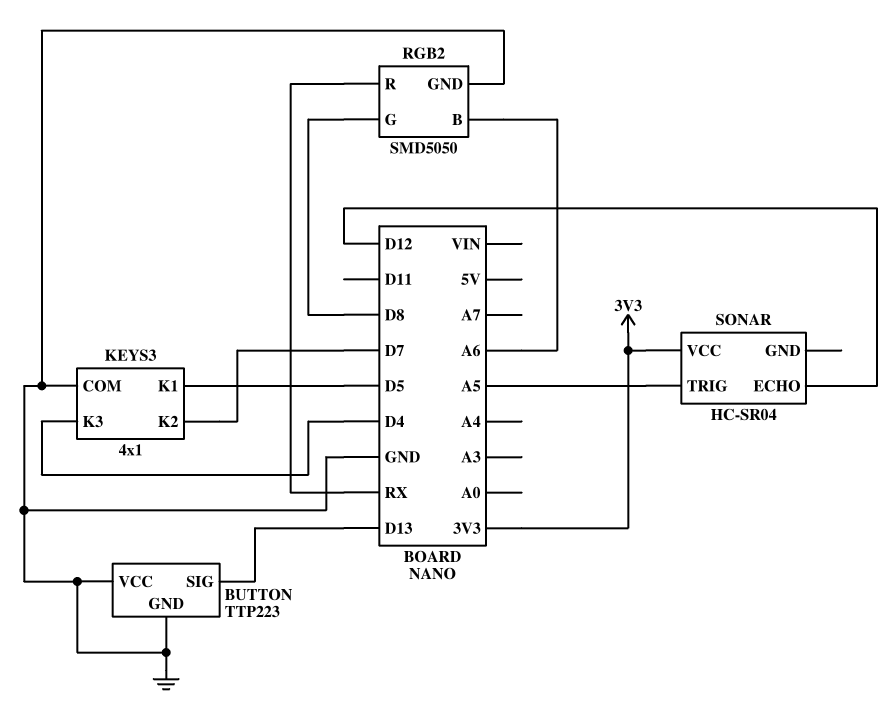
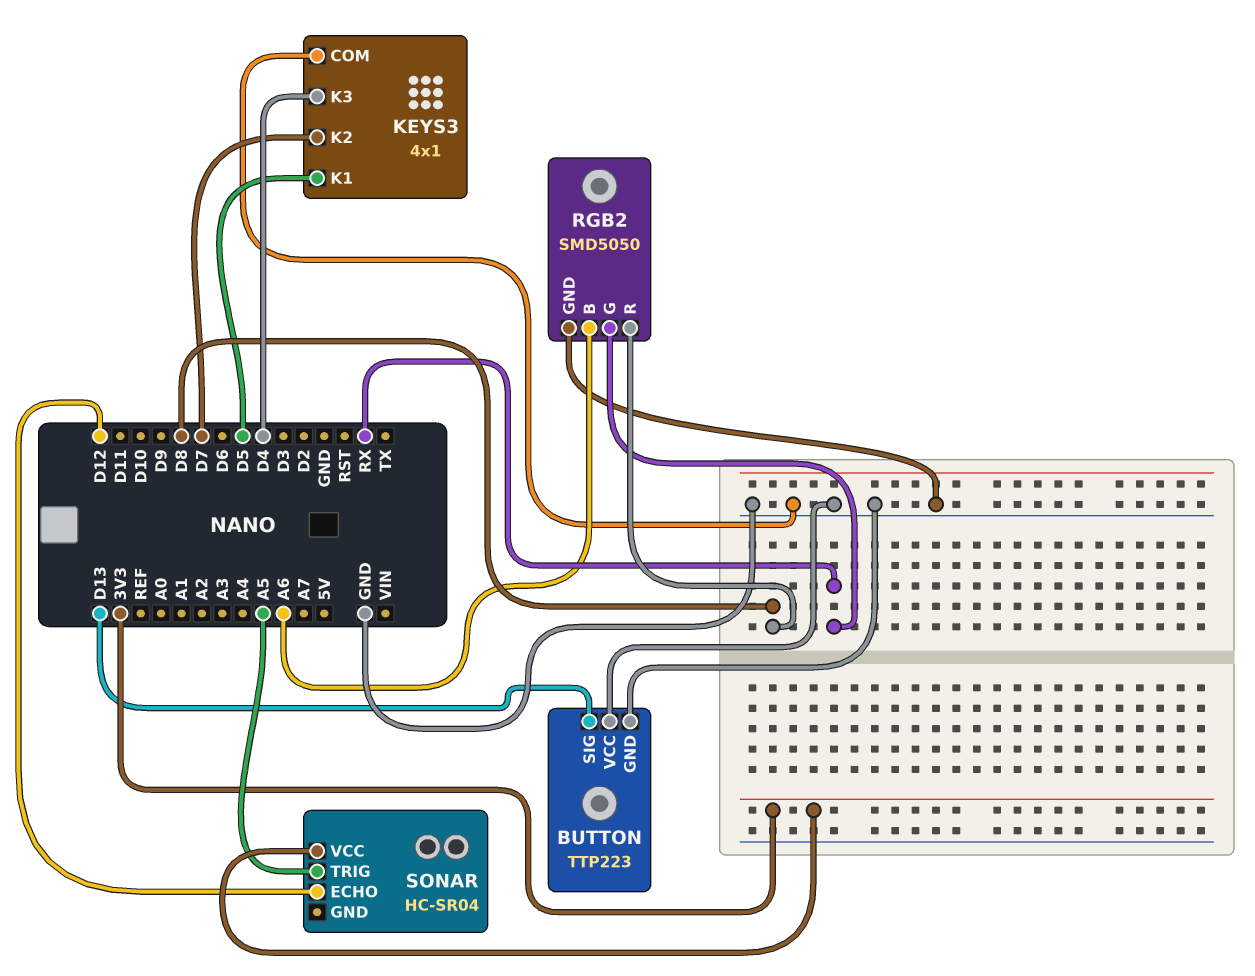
RGB2 pin G: D8 -> RX
RGB2 pin R: RX -> D8

